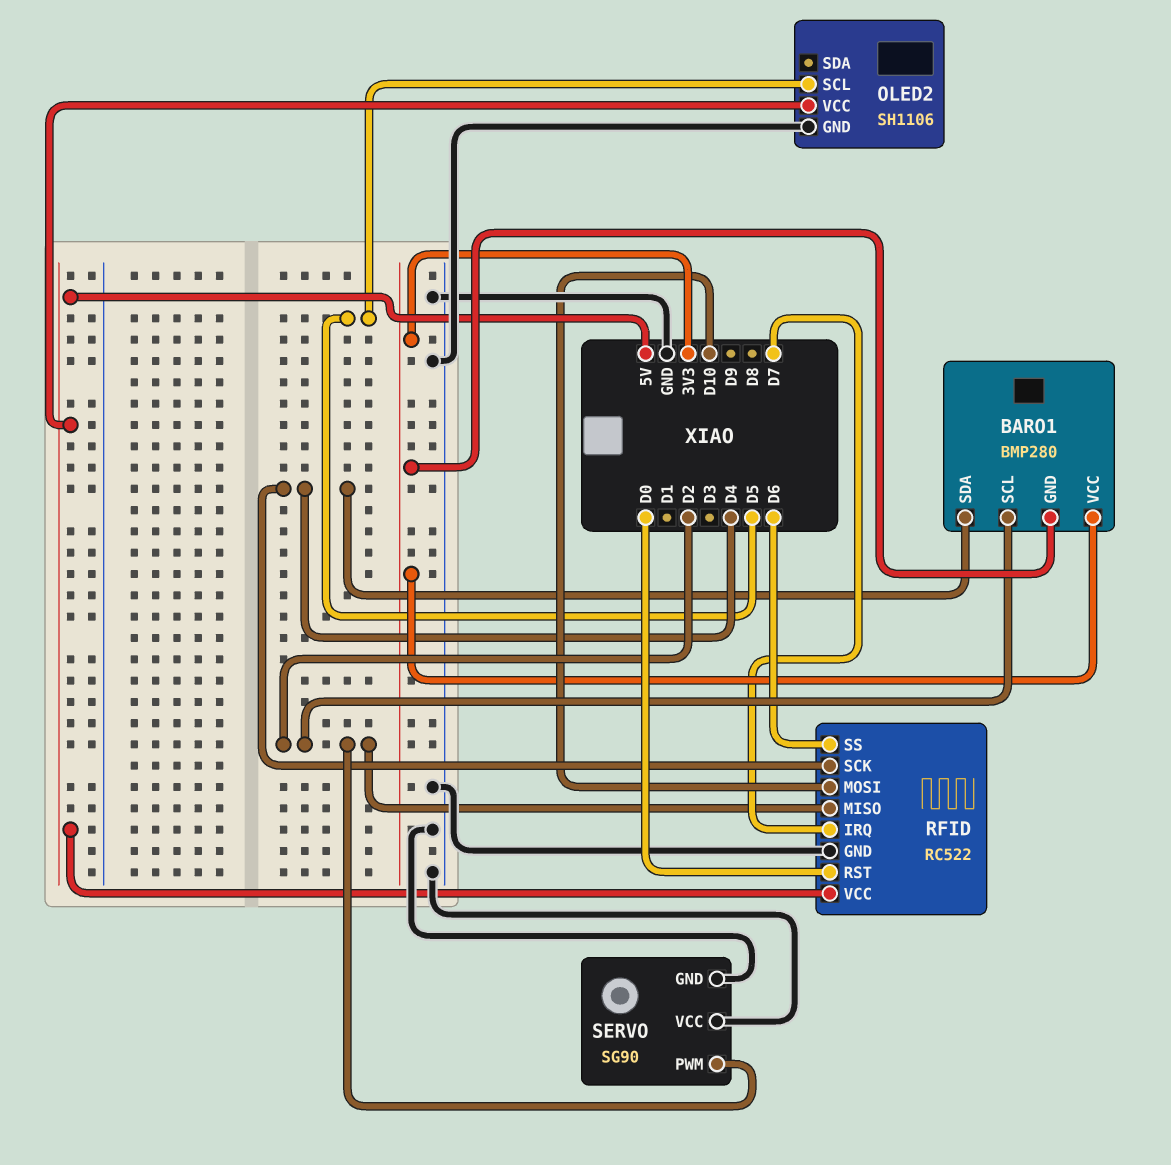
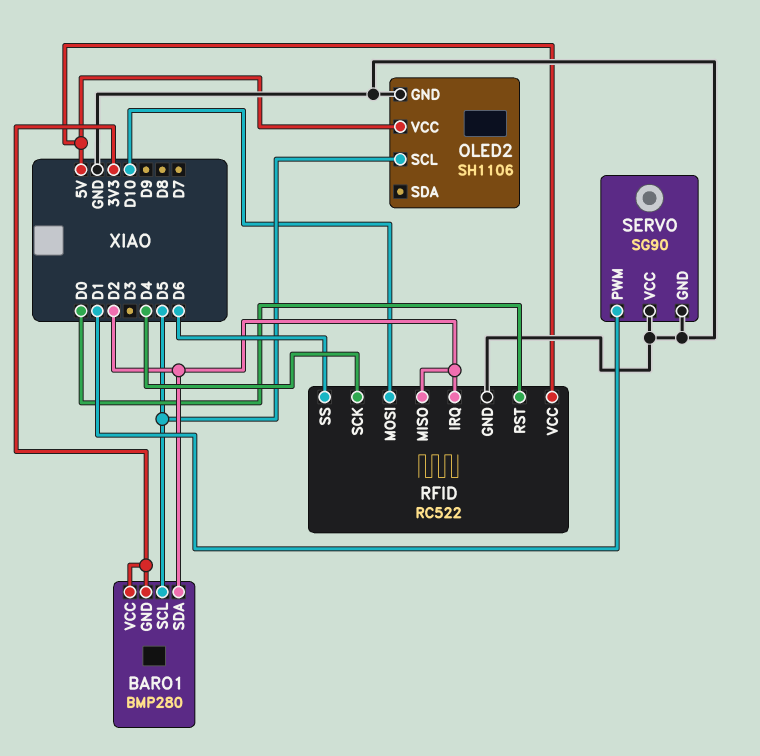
BARO1 pin SCL: D2 -> D5
BARO1 pin SDA: D4 -> D2
RFID pin IRQ: D7 -> D2
SERVO pin PWM: D2 -> D1

